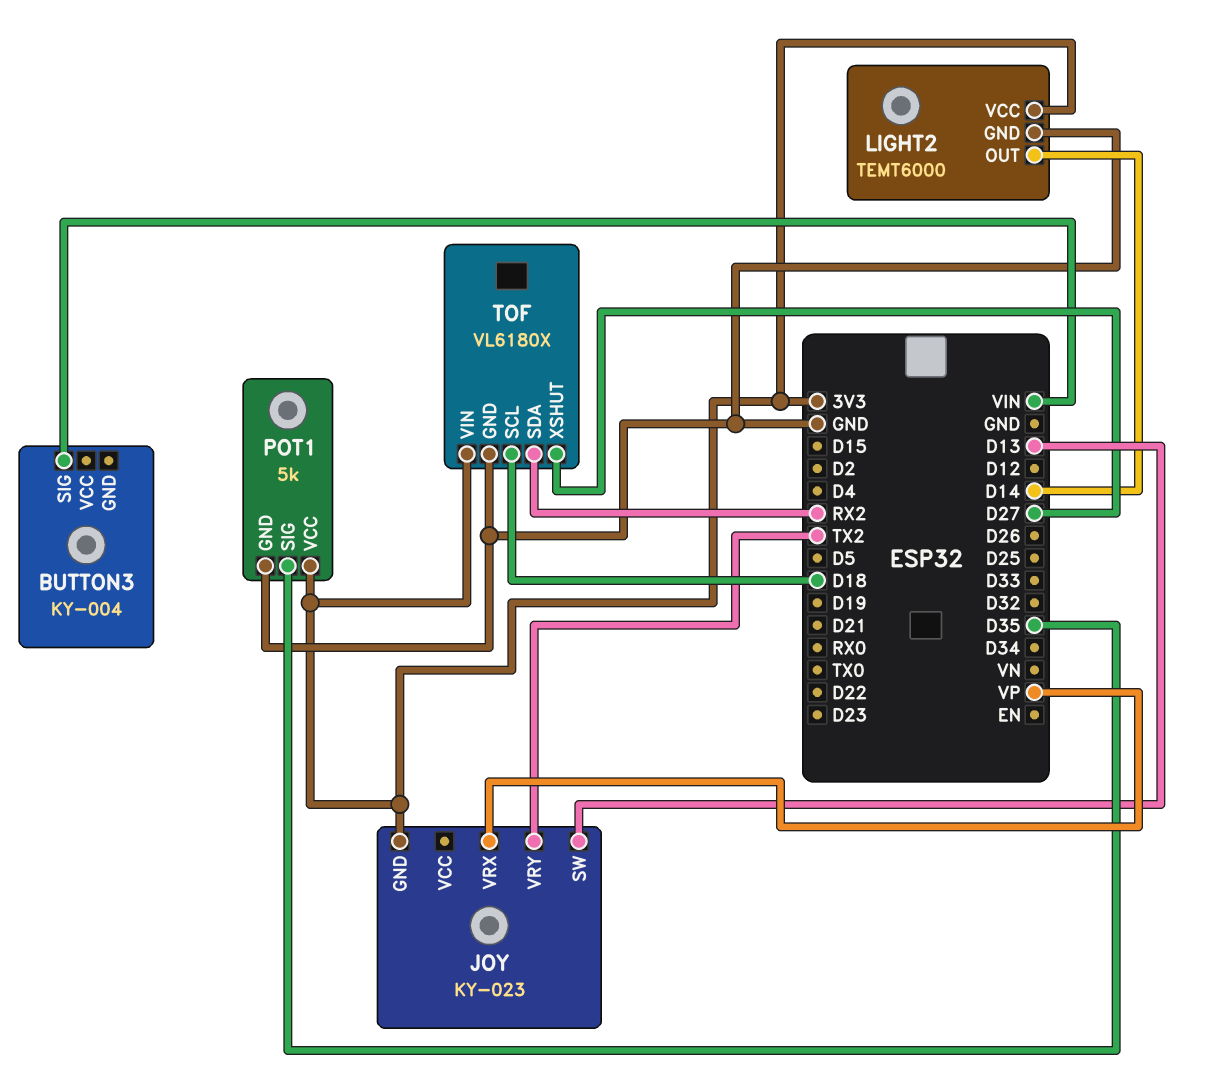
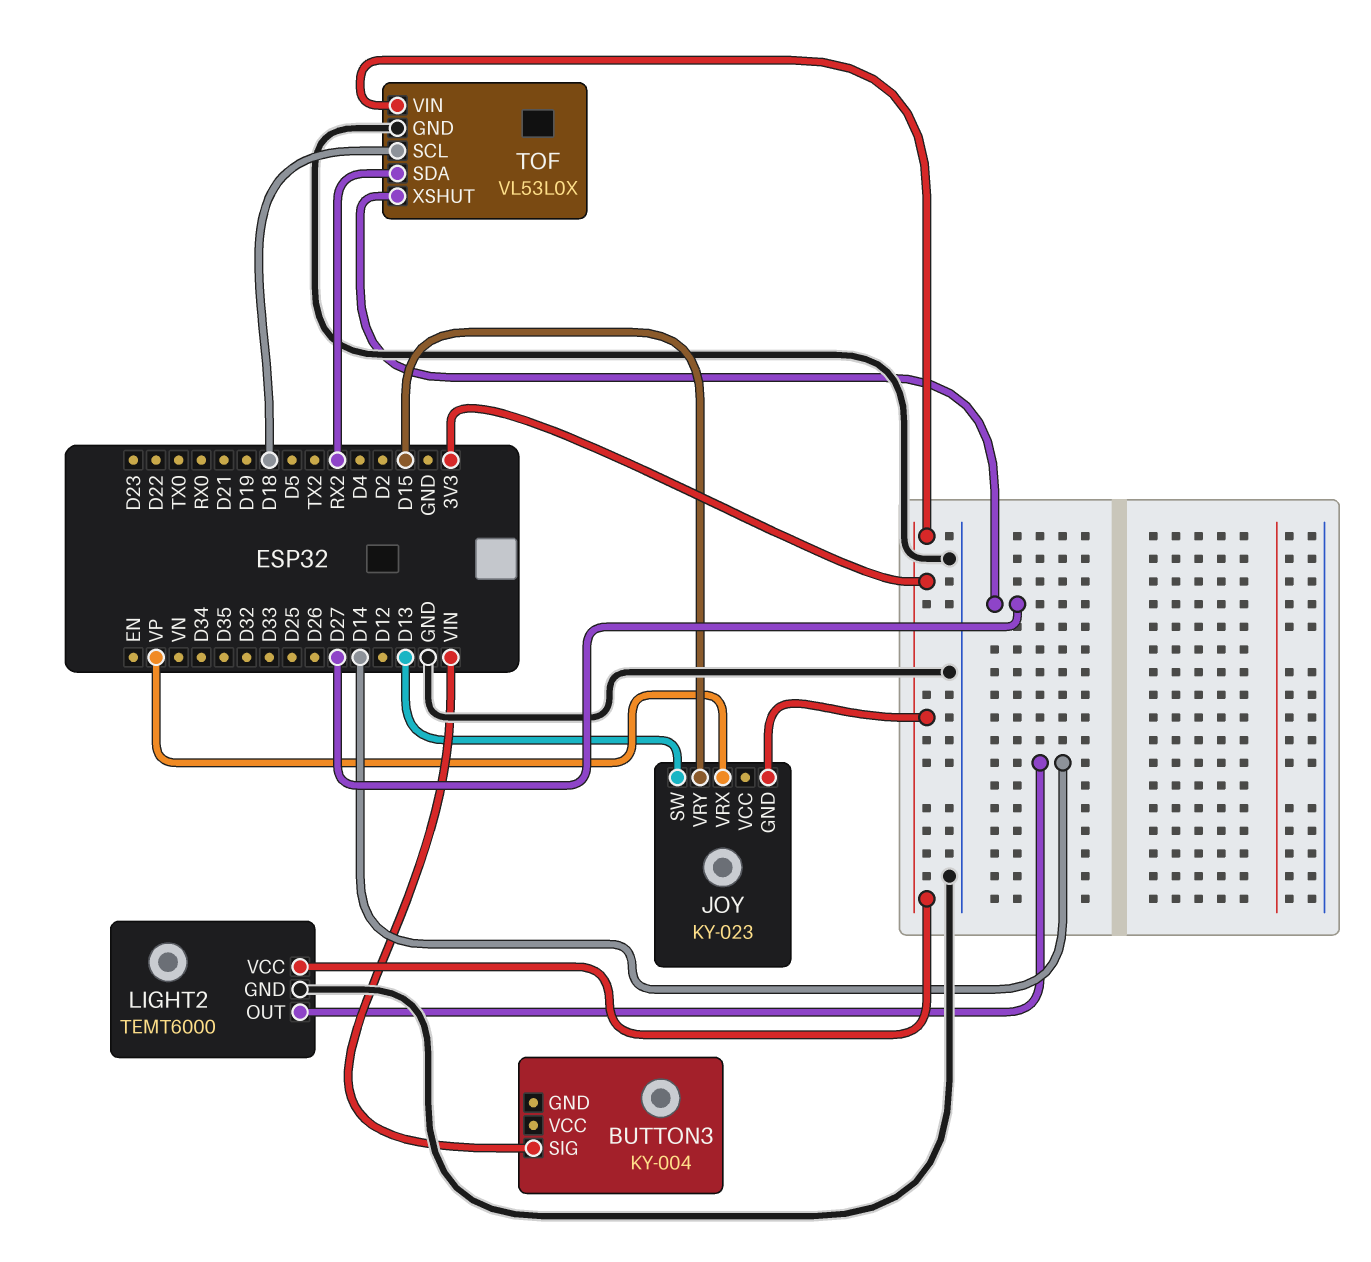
JOY pin VRY: TX2 -> D15
POT1: 5k -> none
POT1 pin GND: GND -> none
POT1 pin SIG: D35 -> none
POT1 pin VCC: 3V3 -> none
TOF: VL6180X -> VL53L0X

